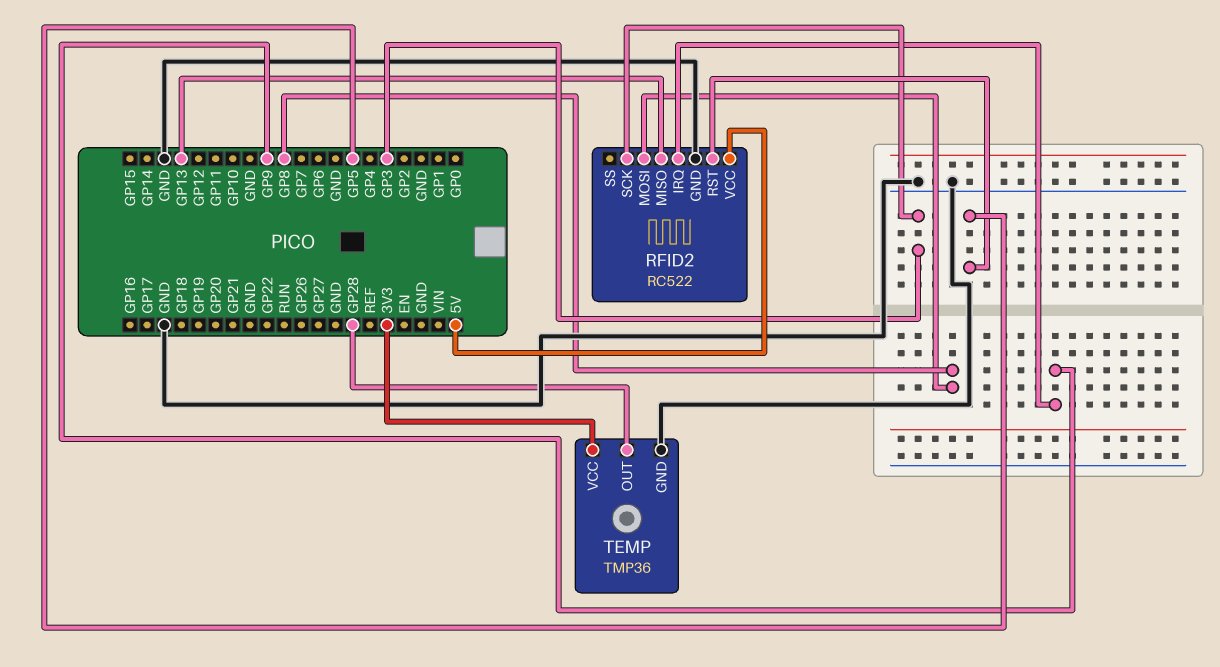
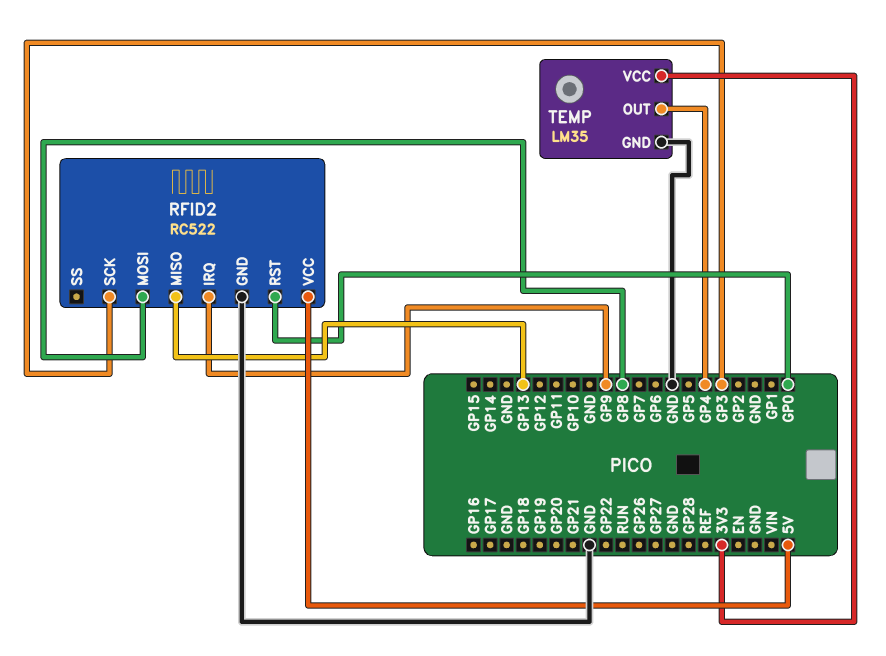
RFID2 pin RST: GP5 -> GP0
TEMP: TMP36 -> LM35
TEMP pin OUT: GP28 -> GP4

